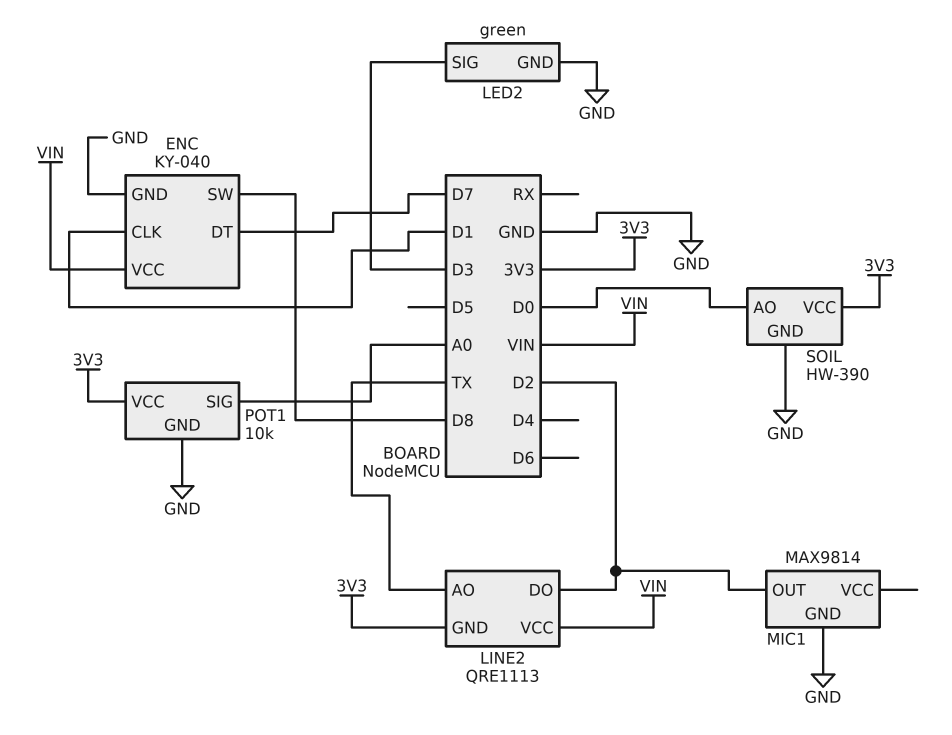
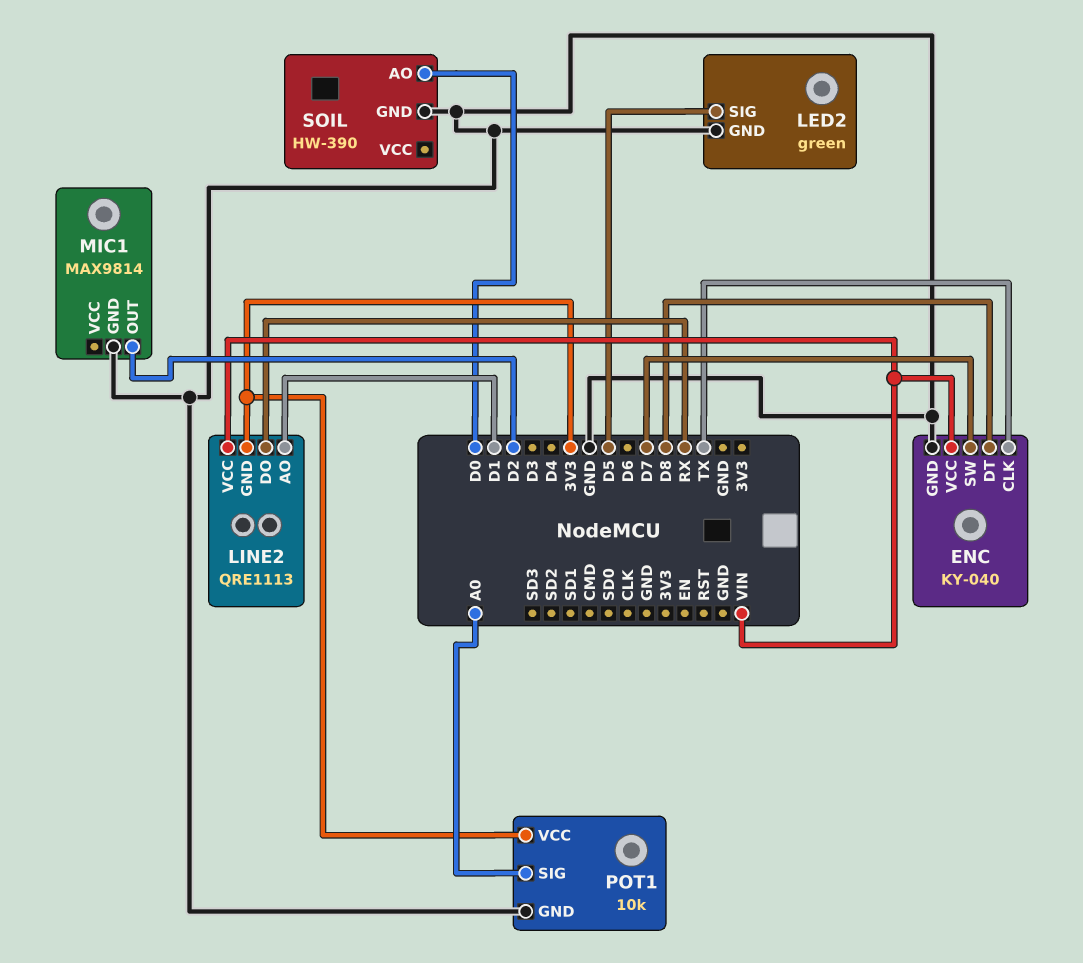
ENC pin CLK: D1 -> TX
ENC pin DT: D7 -> D8
ENC pin SW: D8 -> D7
LED2 pin SIG: D3 -> D5
LINE2 pin AO: TX -> D1
LINE2 pin DO: D2 -> RX
SOIL pin VCC: 3V3 -> none

